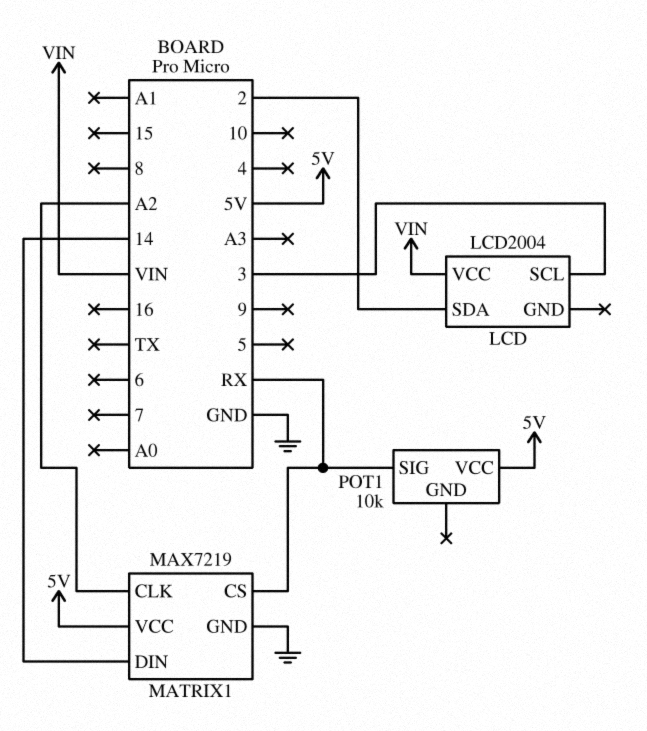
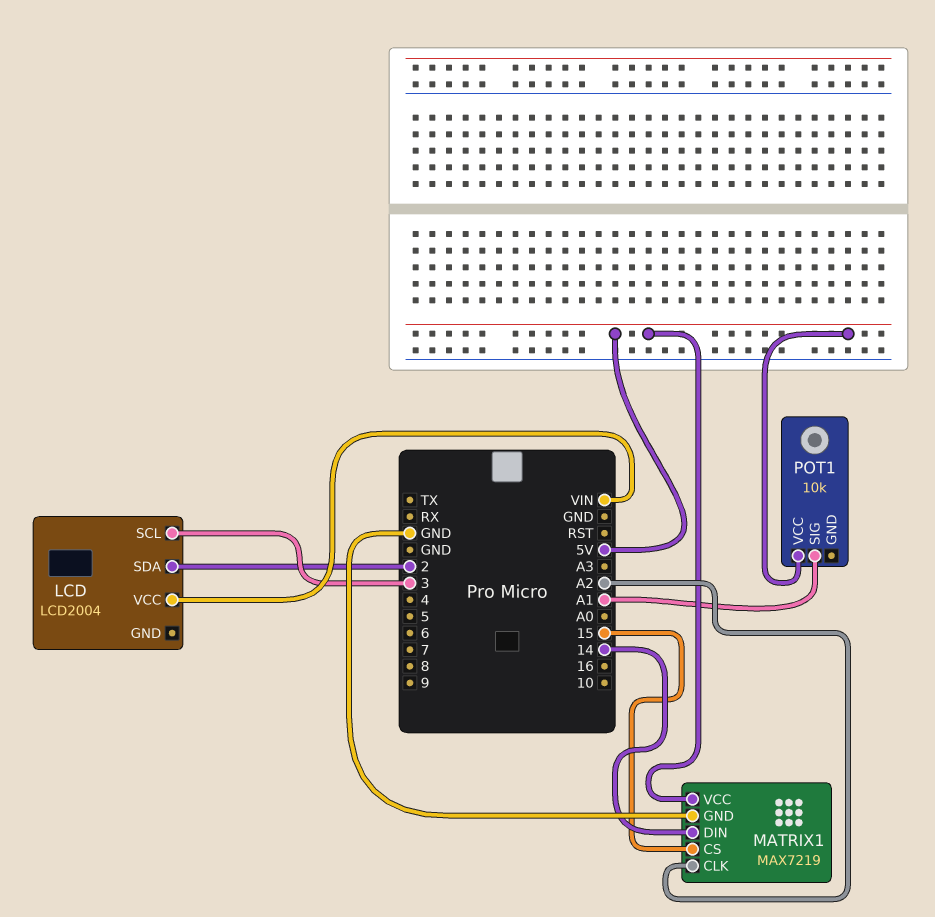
MATRIX1 pin CS: RX -> 15
POT1 pin SIG: RX -> A1

